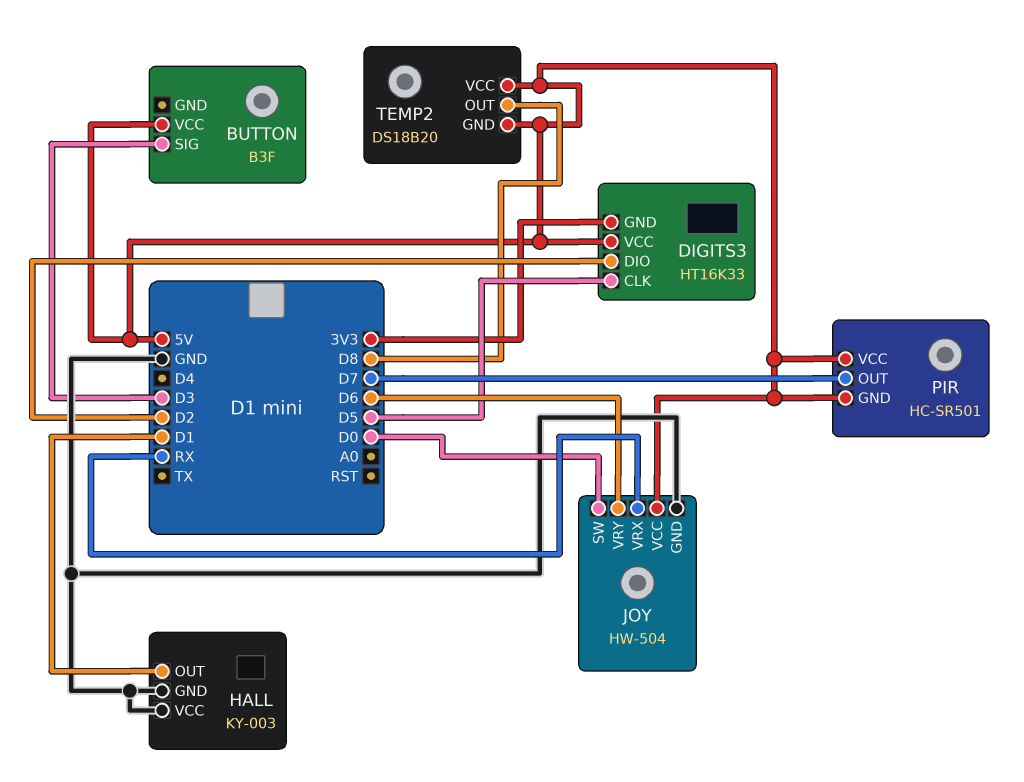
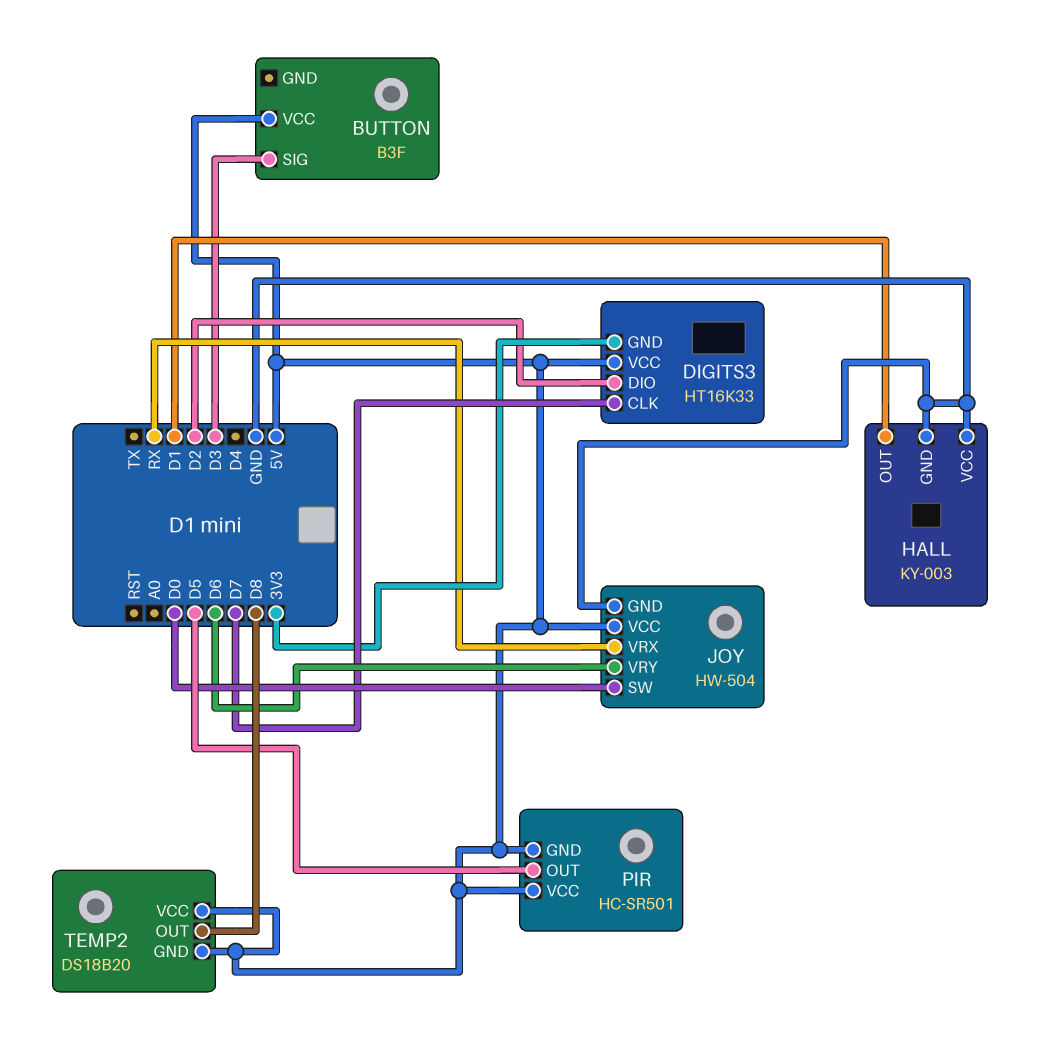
DIGITS3 pin CLK: D5 -> D7
PIR pin OUT: D7 -> D5

